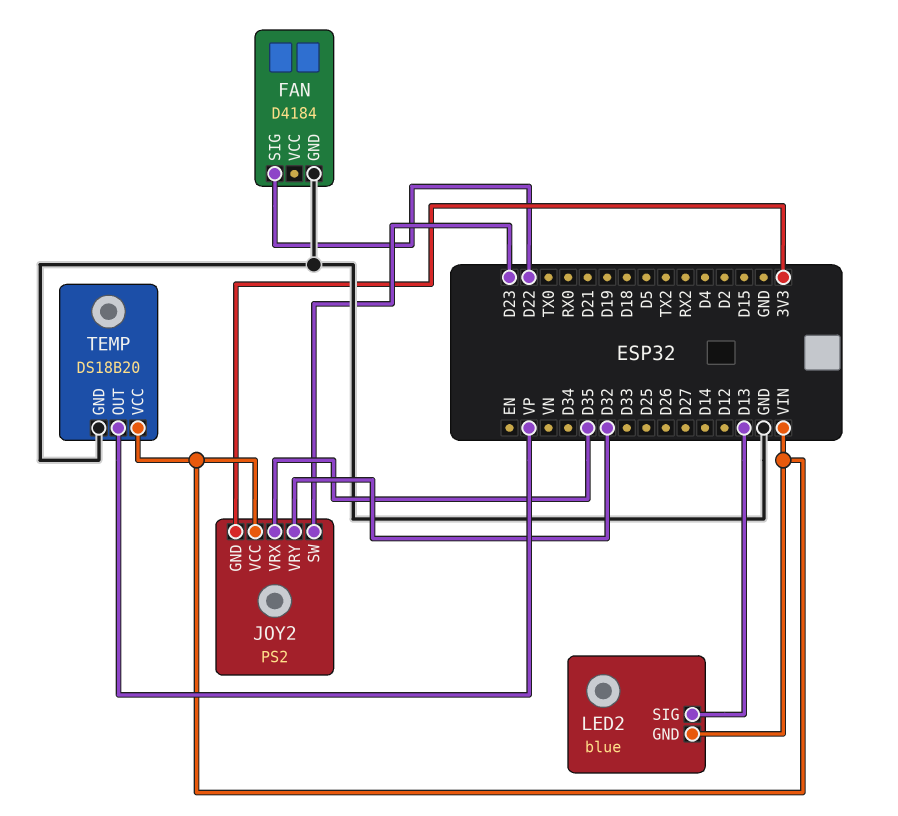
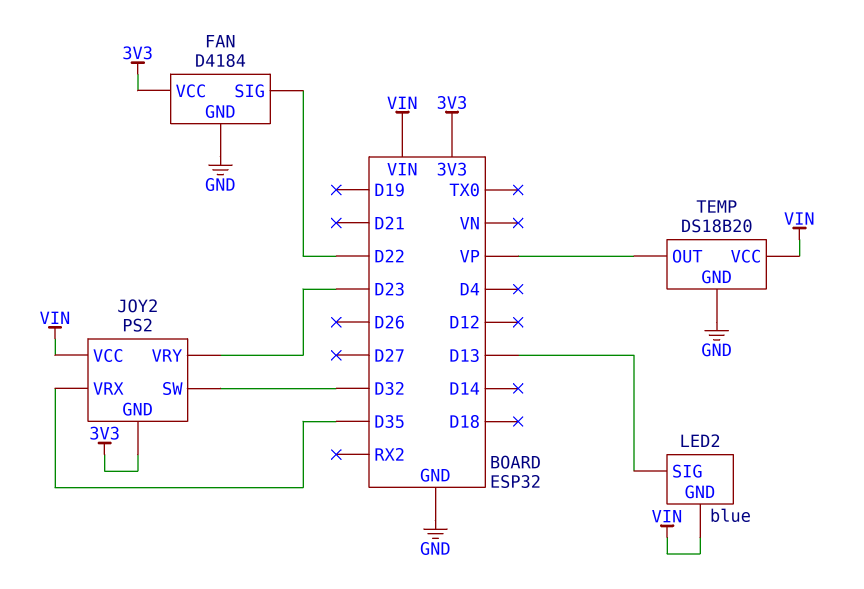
FAN pin VCC: none -> 3V3
JOY2 pin SW: D23 -> D32
JOY2 pin VRY: D32 -> D23

